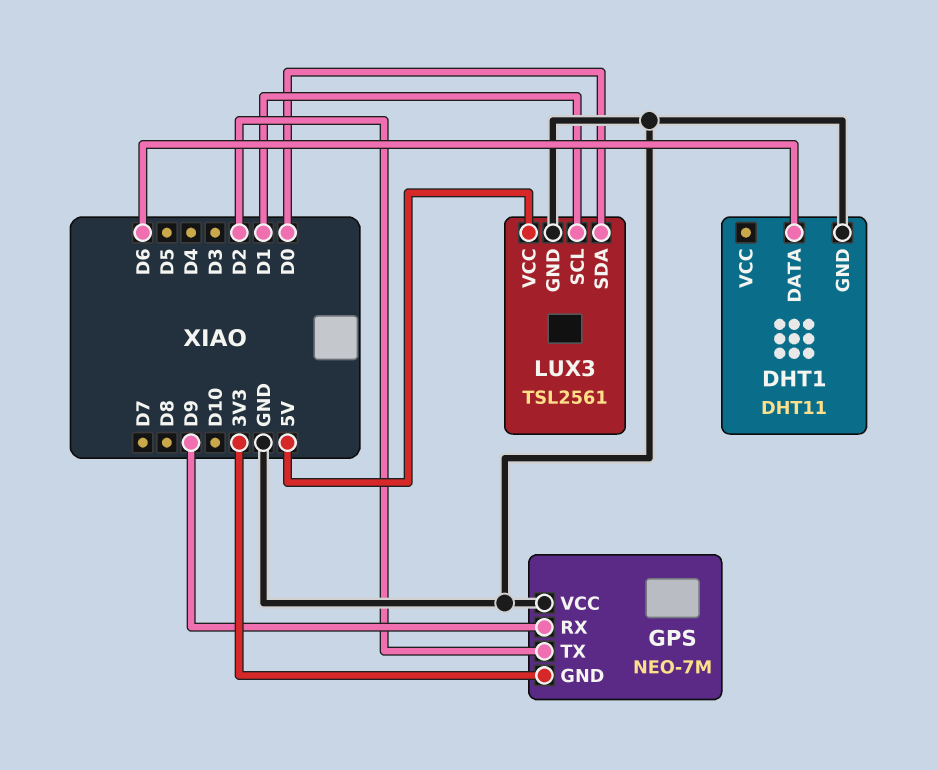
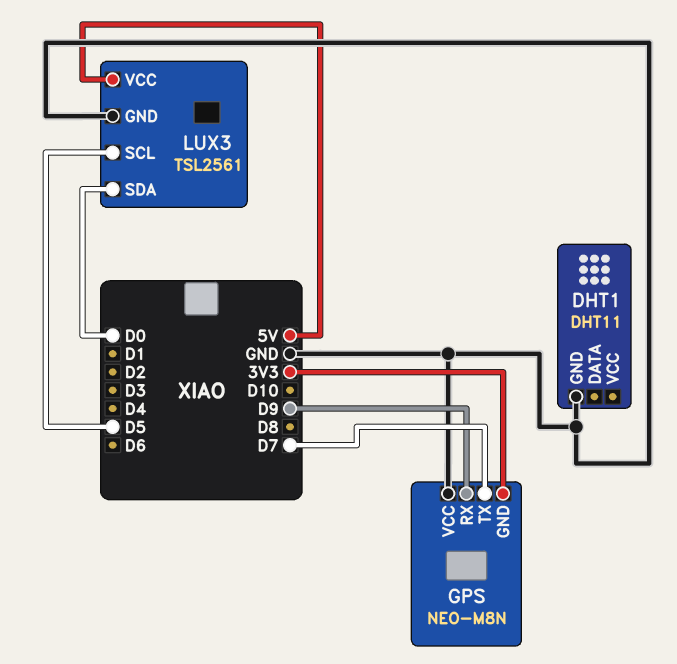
DHT1 pin DATA: D6 -> none
GPS: NEO-7M -> NEO-M8N
GPS pin TX: D2 -> D7
LUX3 pin SCL: D1 -> D5

